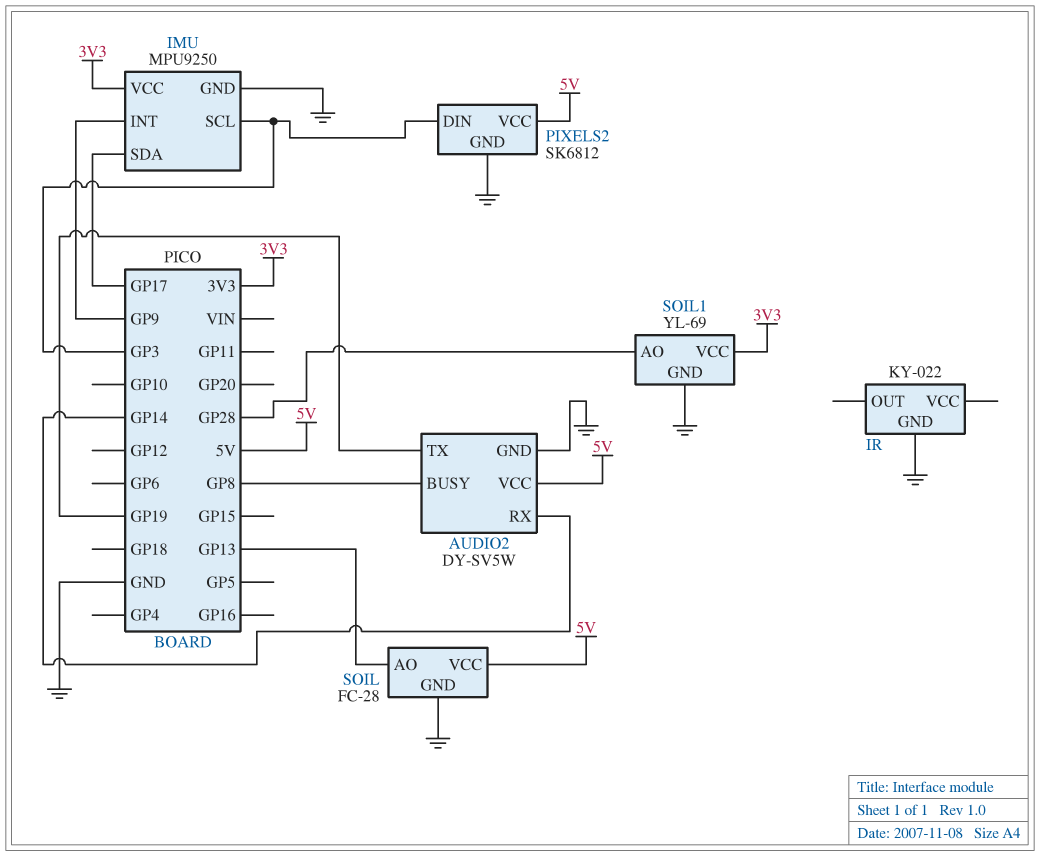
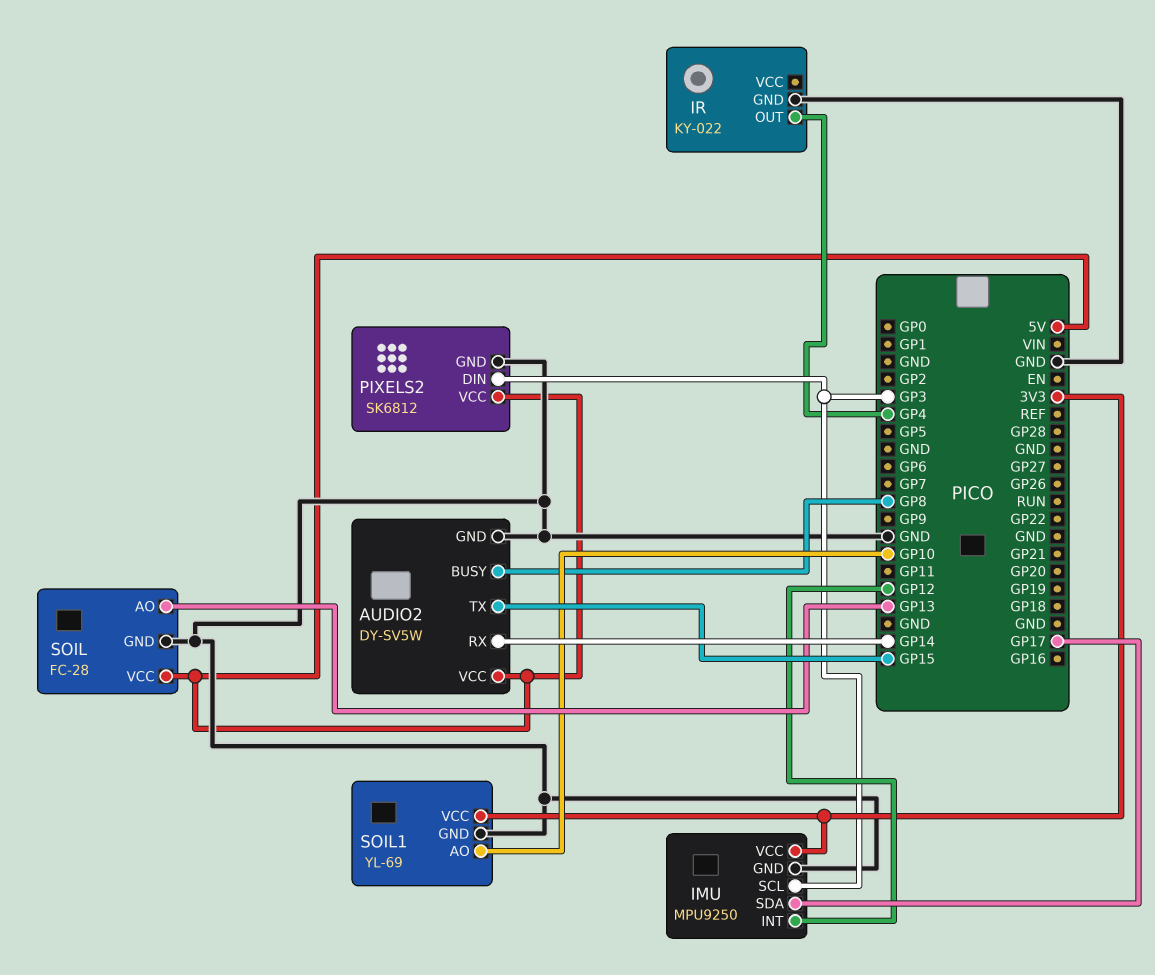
AUDIO2 pin TX: GP19 -> GP15
IMU pin INT: GP9 -> GP12
IR pin OUT: none -> GP4
SOIL1 pin AO: GP28 -> GP10

